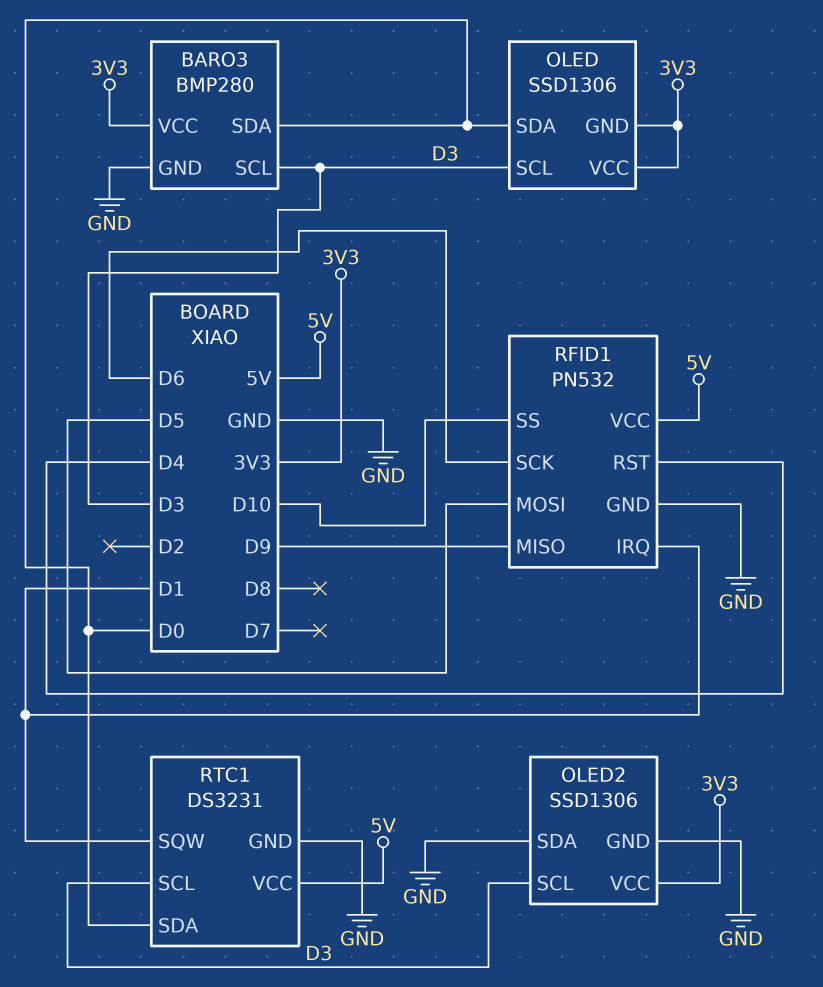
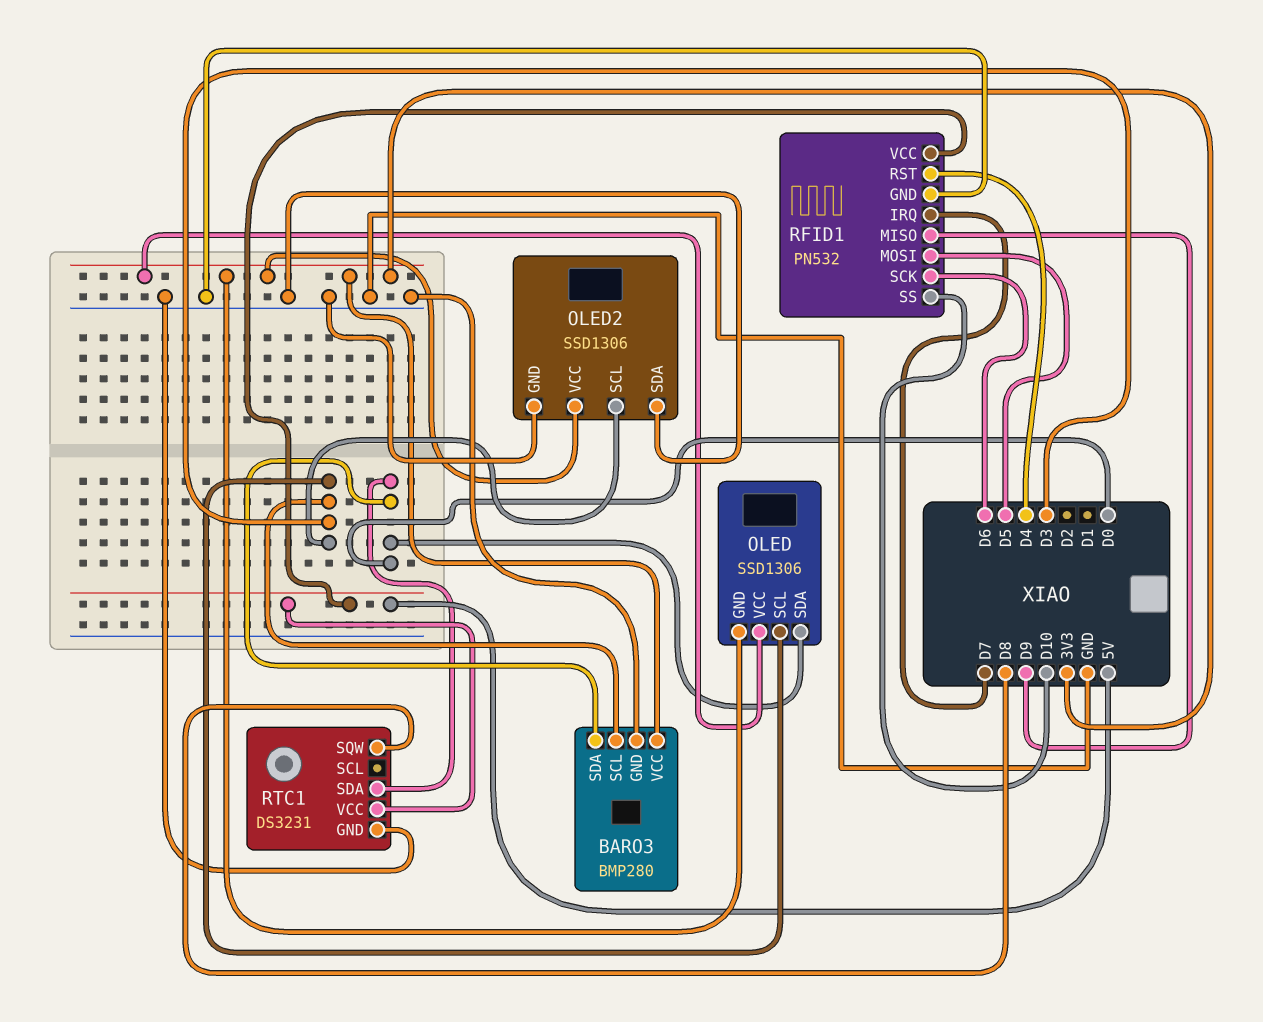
RFID1 pin IRQ: D1 -> D7
RTC1 pin SCL: D3 -> none
RTC1 pin SQW: D1 -> D8

